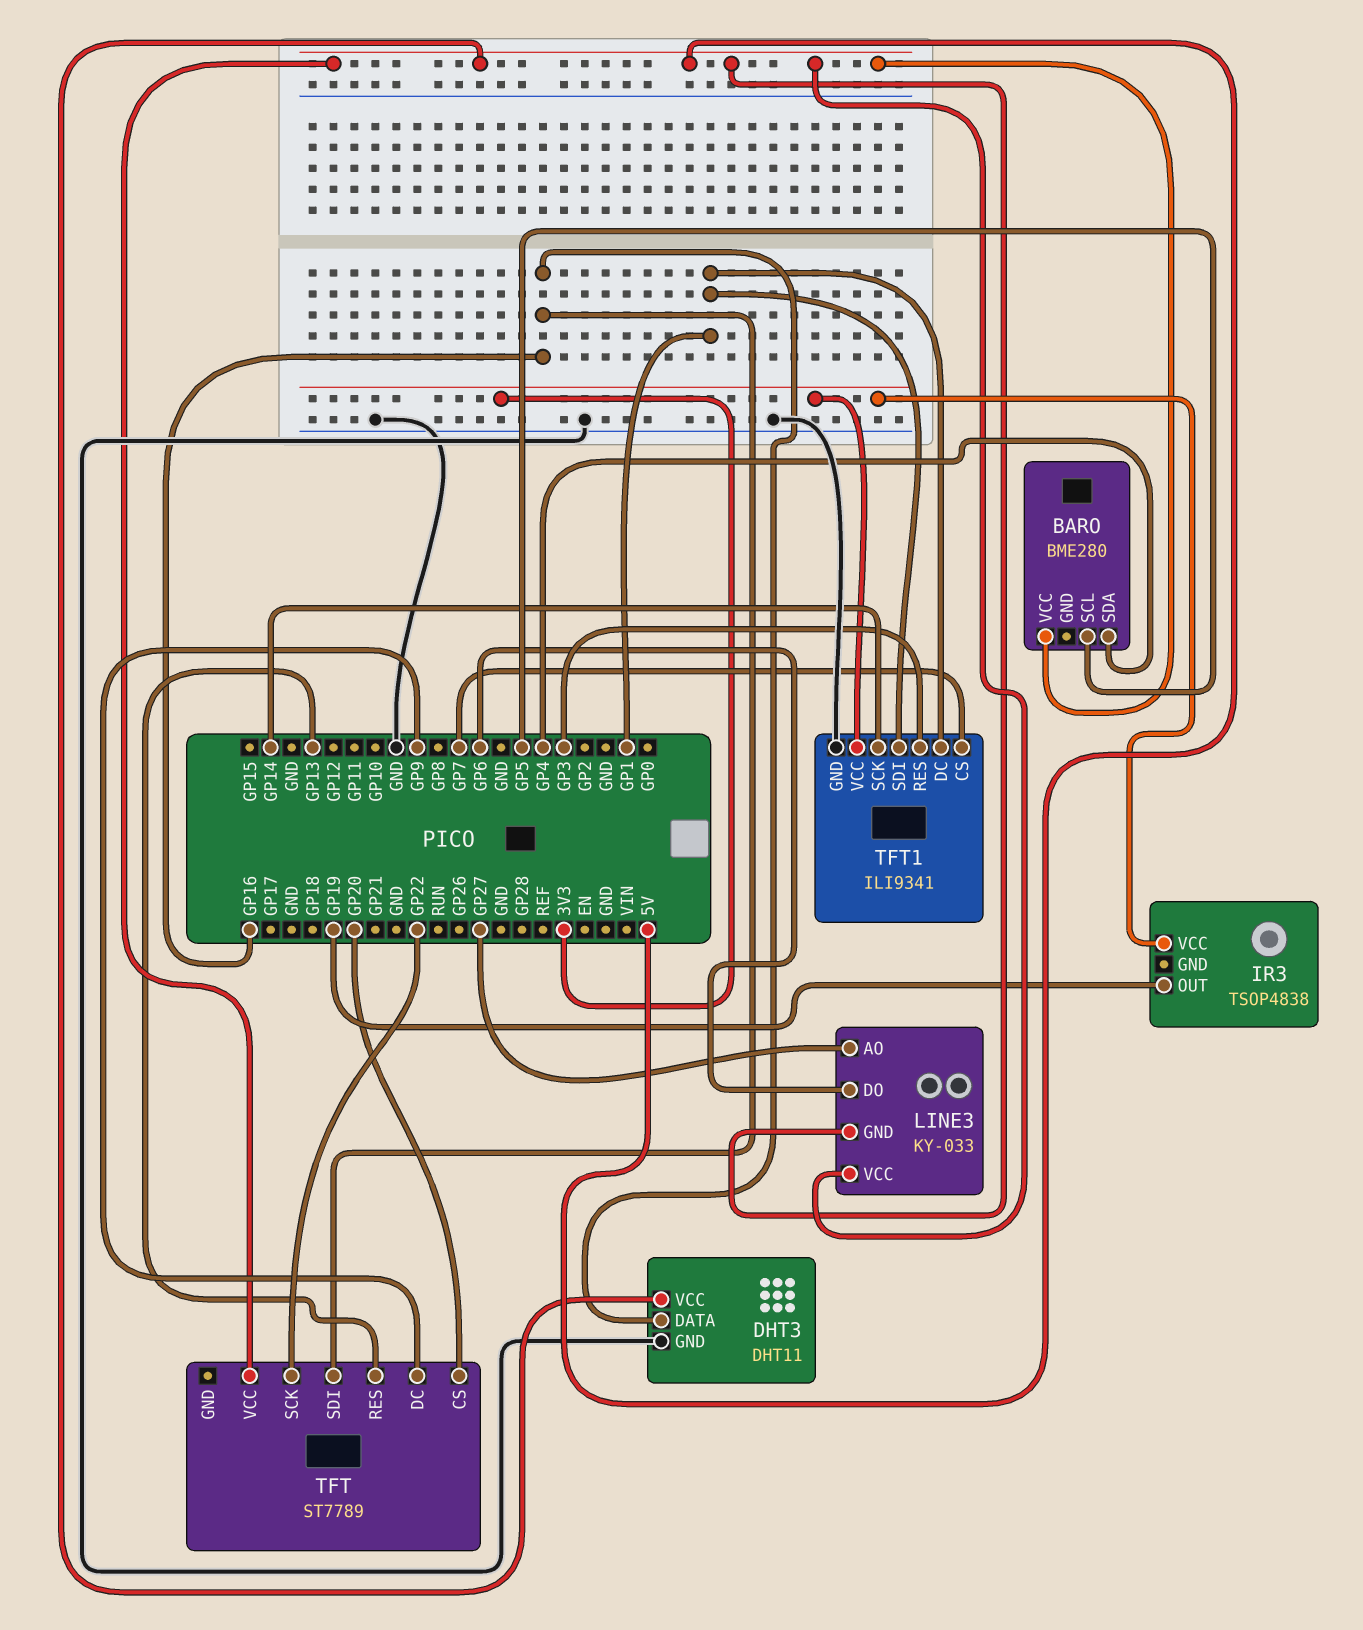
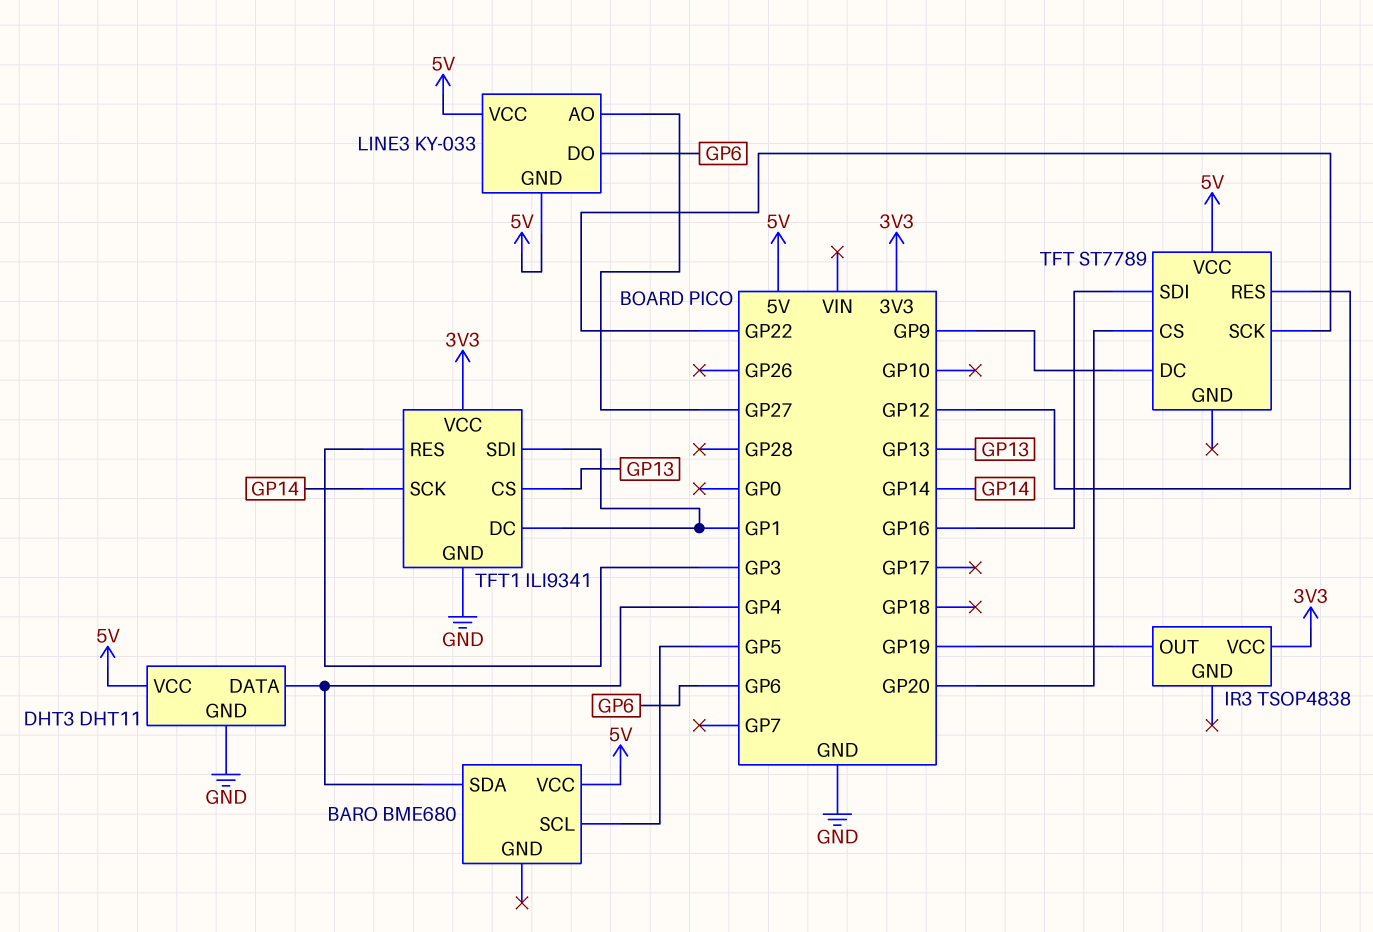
BARO: BME280 -> BME680
DHT3 pin DATA: GP16 -> GP4
TFT pin RES: GP13 -> GP12
TFT1 pin CS: GP7 -> GP13

